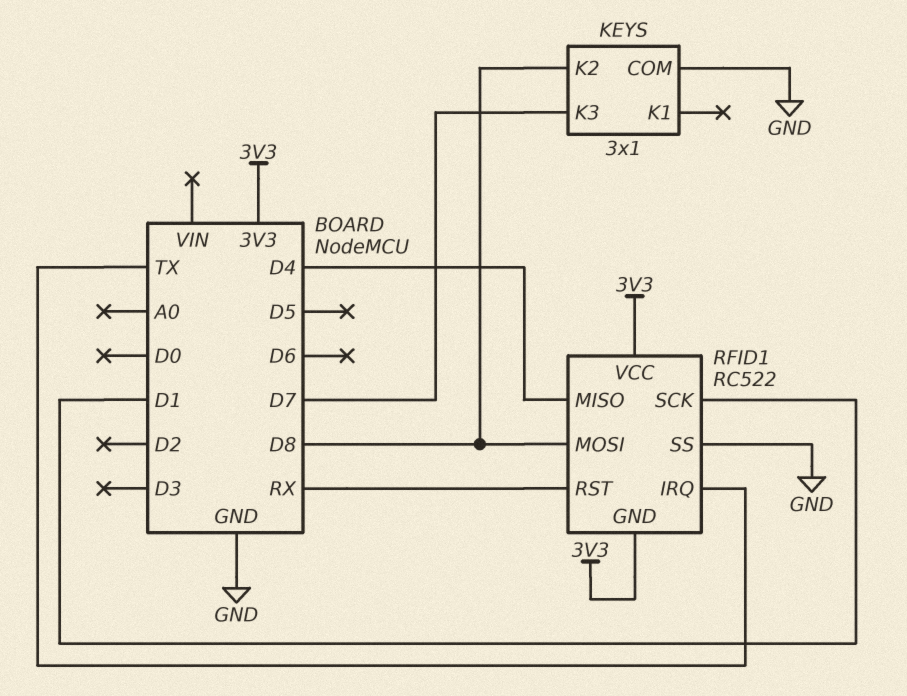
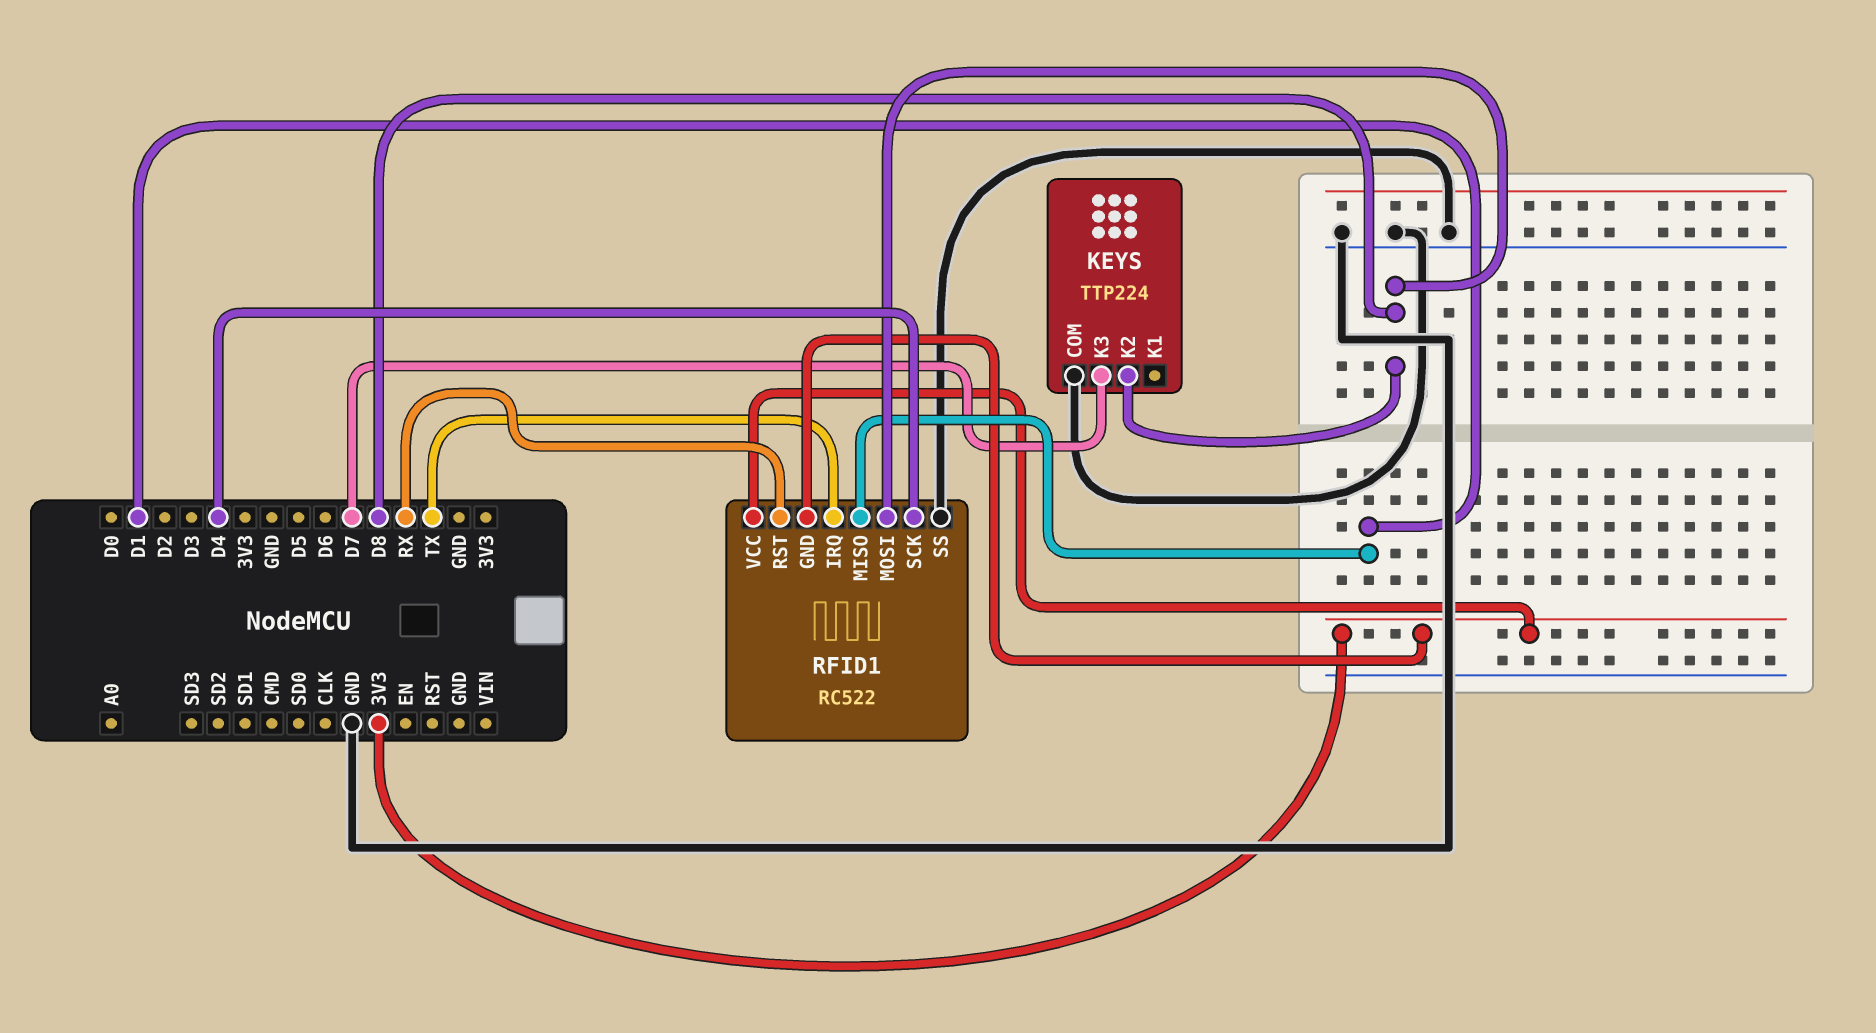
KEYS: 3x1 -> TTP224
RFID1 pin MISO: D4 -> D1
RFID1 pin SCK: D1 -> D4

